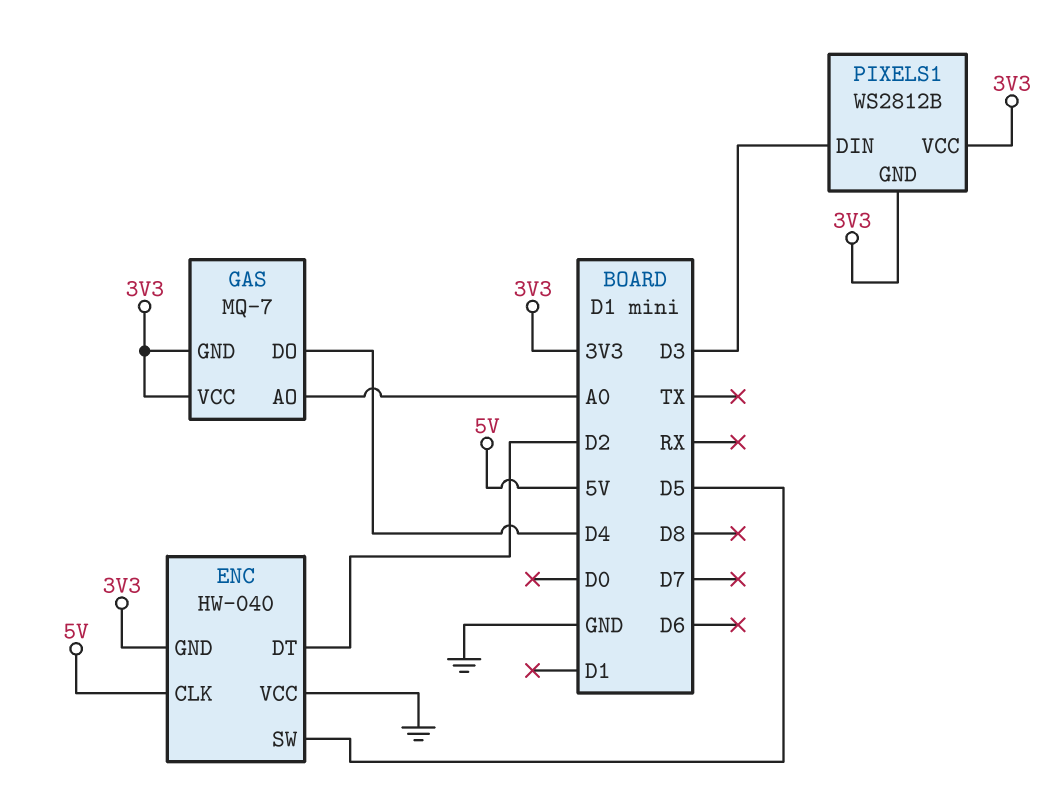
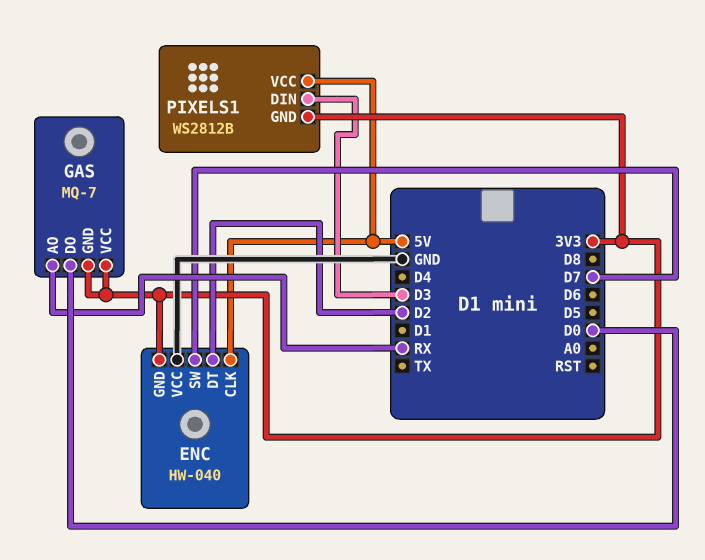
ENC pin SW: D5 -> D7
GAS pin AO: A0 -> RX
GAS pin DO: D4 -> D0
PIXELS1 pin VCC: 3V3 -> 5V

